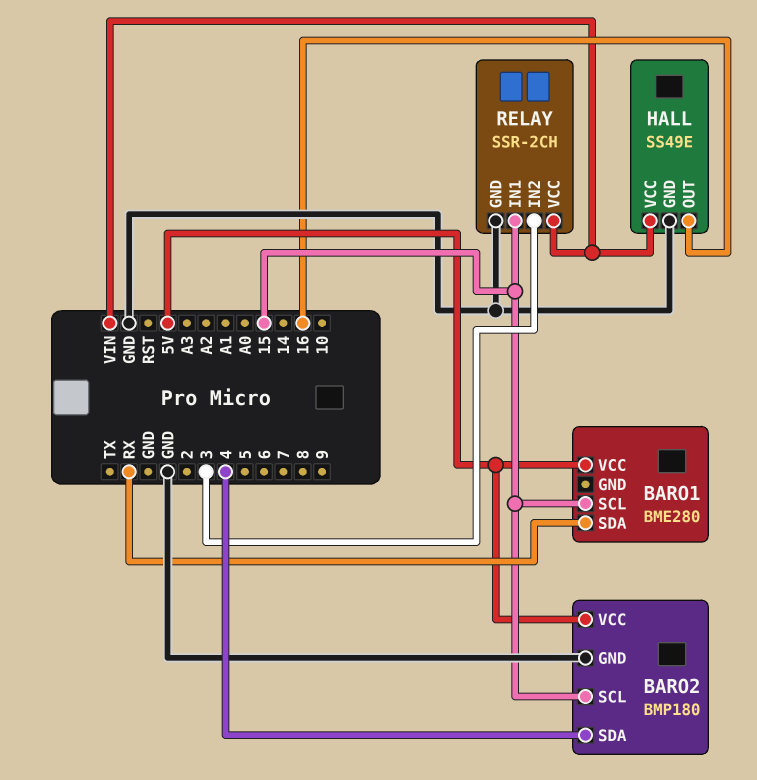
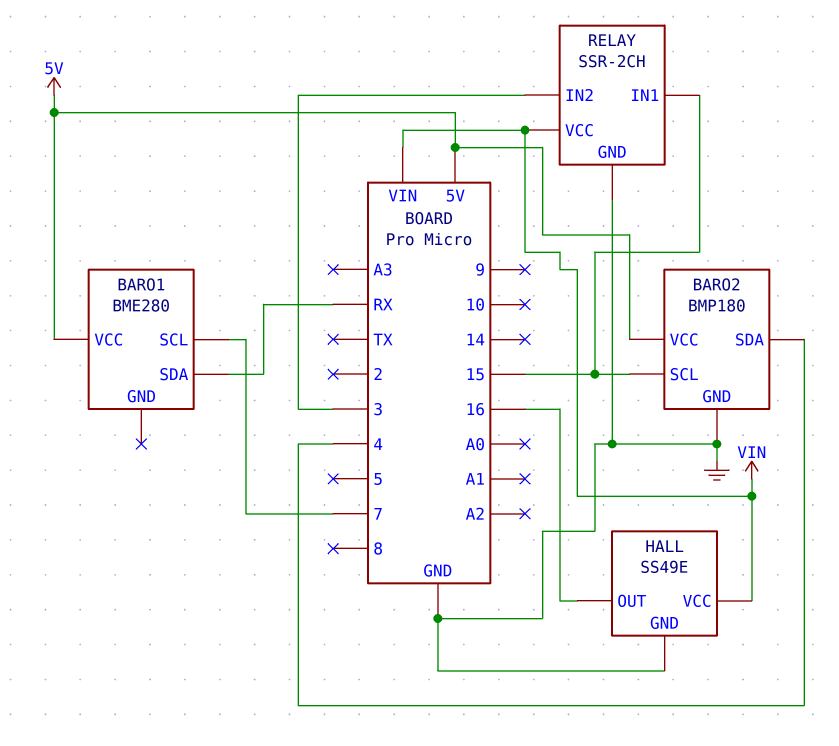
BARO1 pin SCL: 15 -> 7

